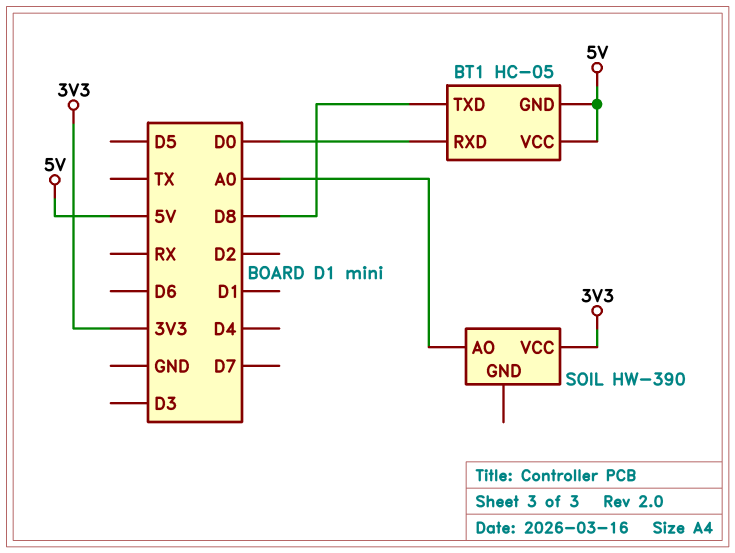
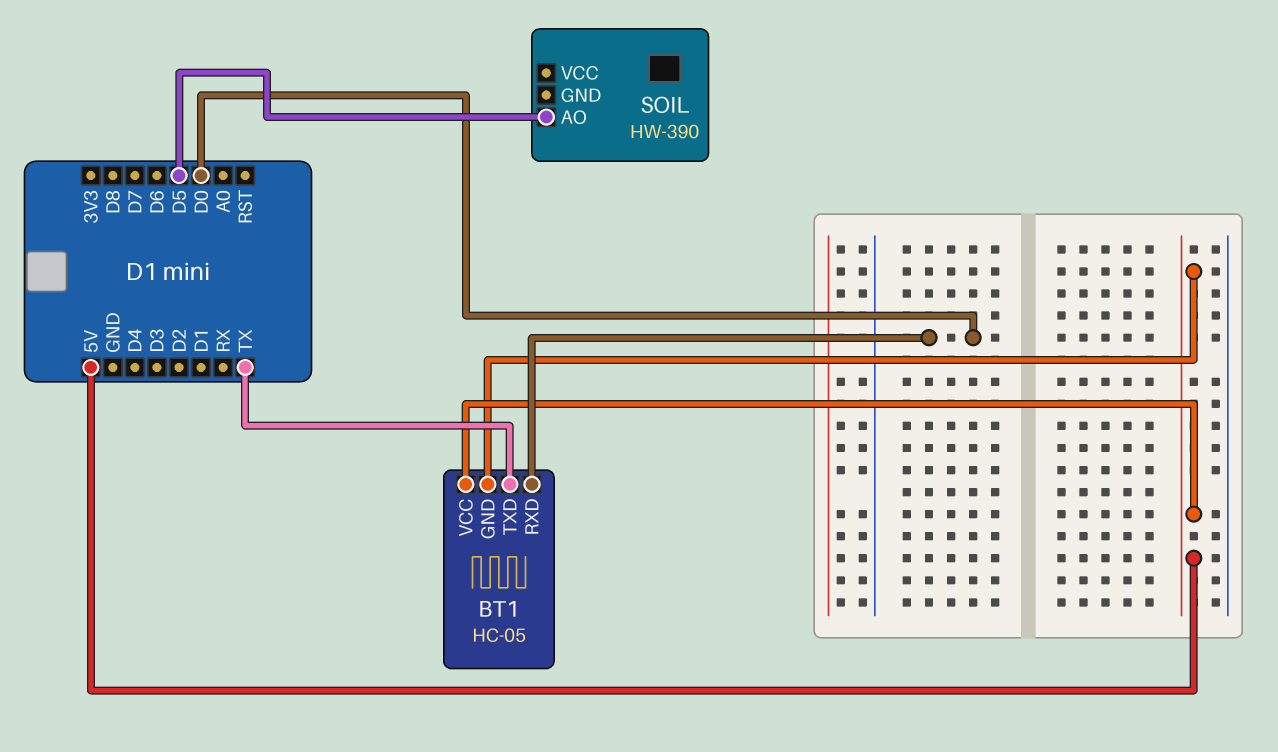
BT1 pin TXD: D8 -> TX
SOIL pin AO: A0 -> D5
SOIL pin VCC: 3V3 -> none

